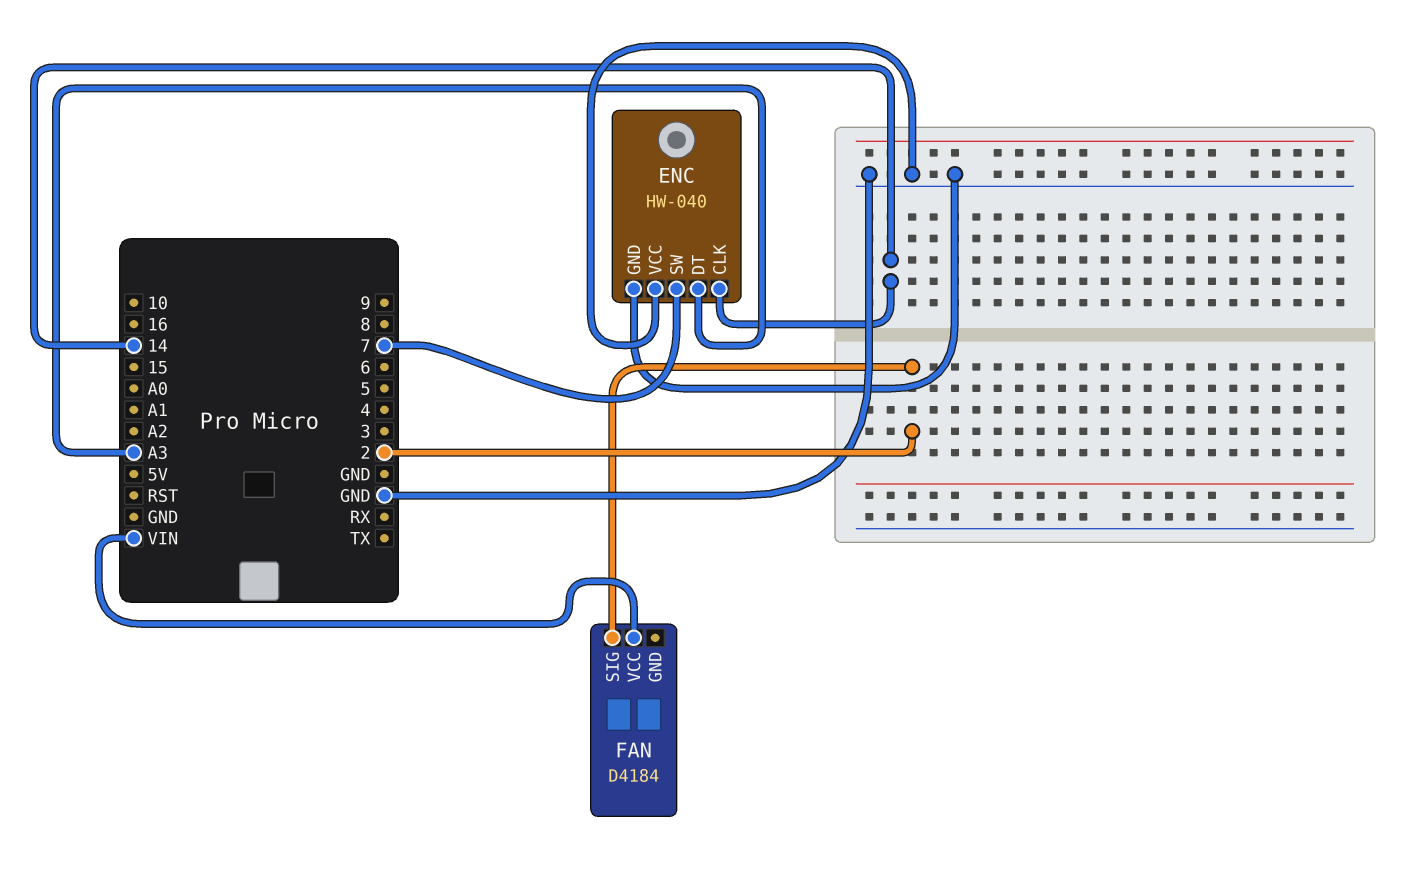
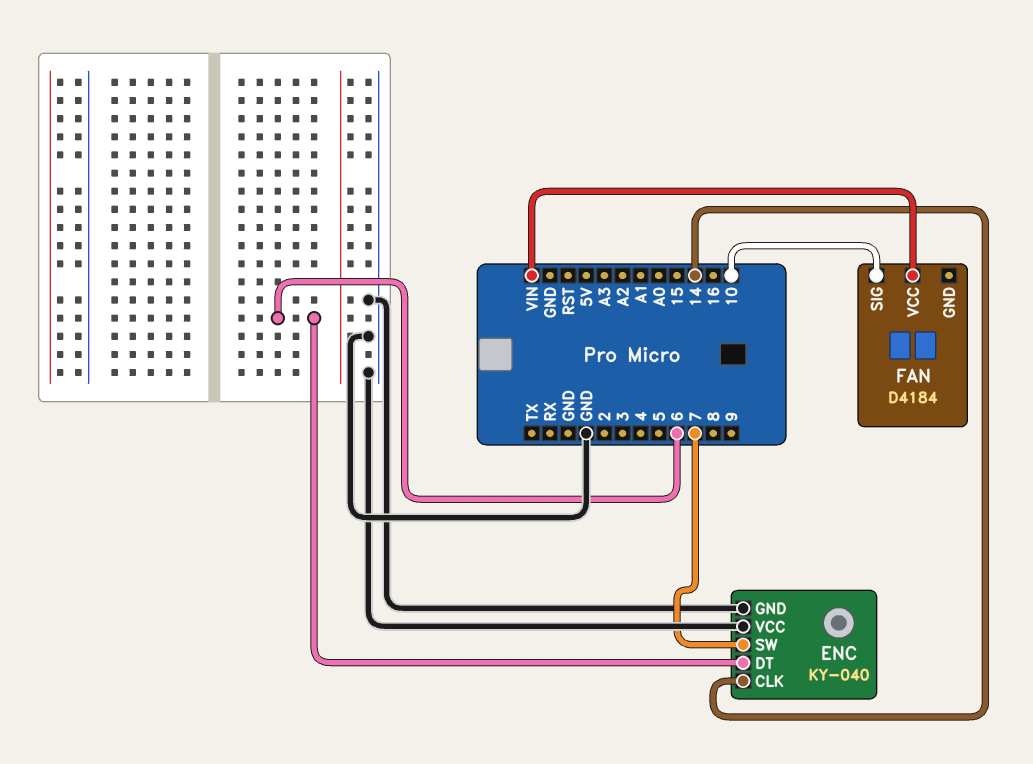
ENC: HW-040 -> KY-040
ENC pin DT: A3 -> 6
FAN pin SIG: 2 -> 10

